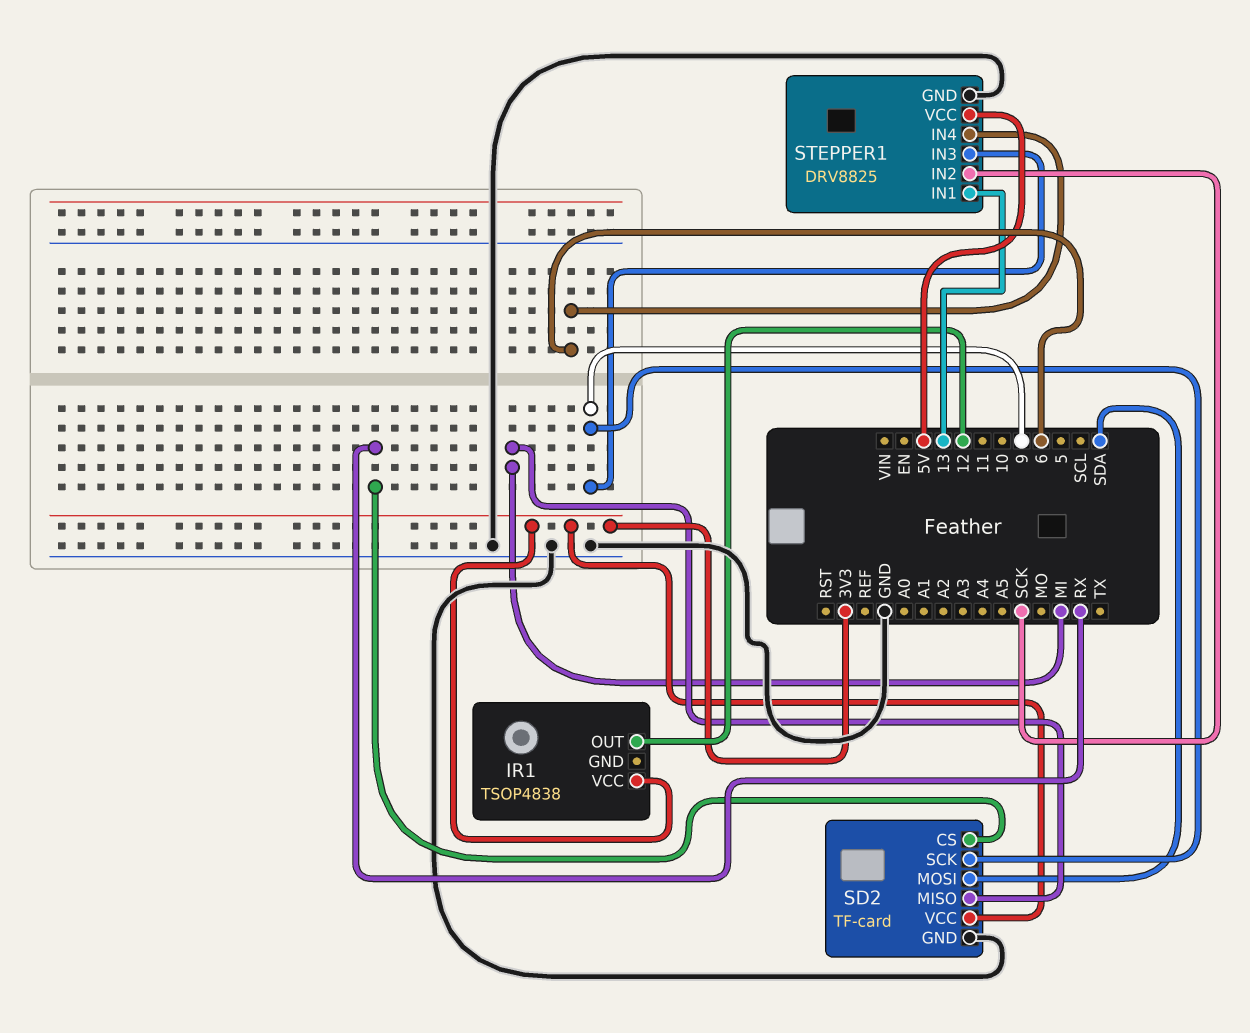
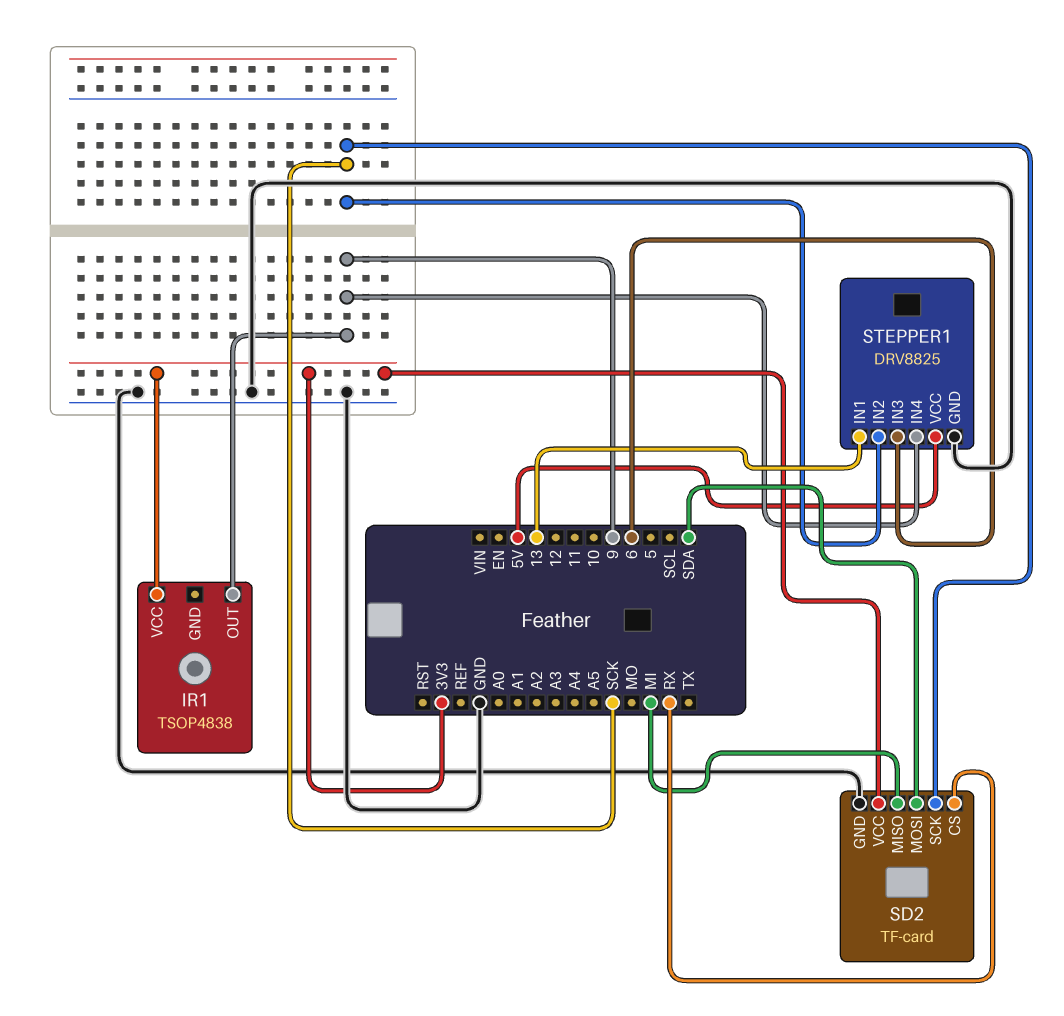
IR1 pin OUT: 12 -> 9
SD2 pin SCK: 9 -> SCK
STEPPER1 pin IN3: 9 -> 6
STEPPER1 pin IN4: 6 -> 9

